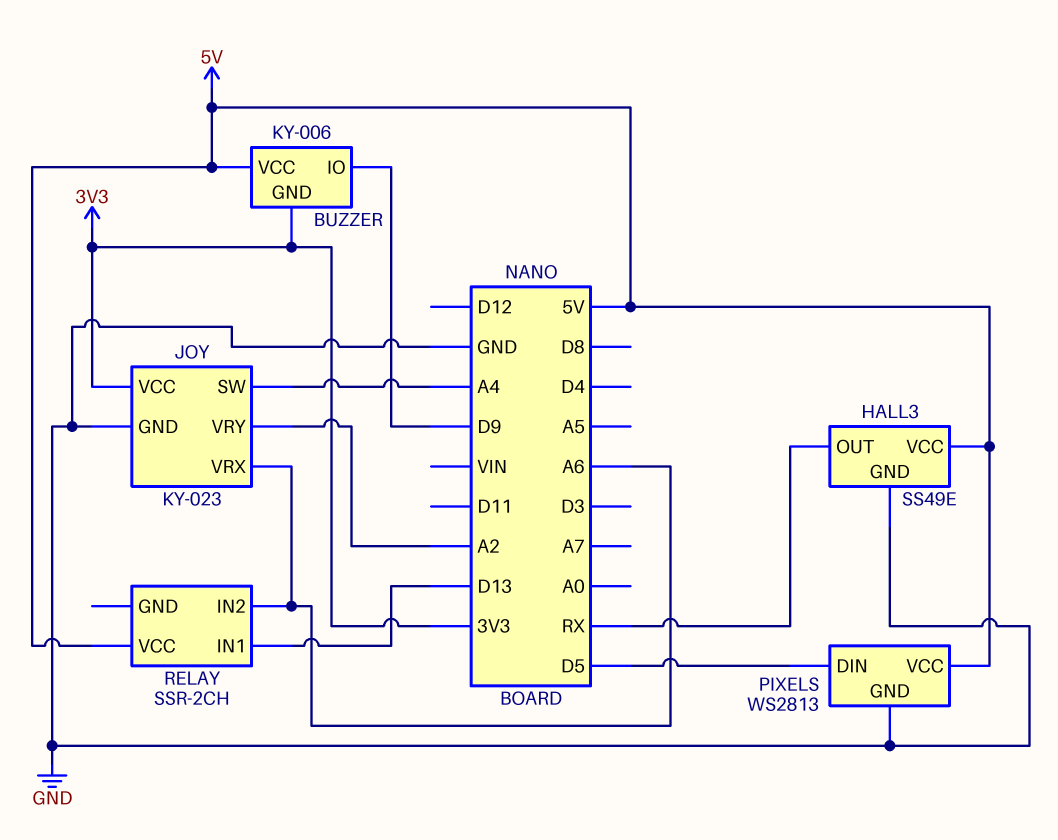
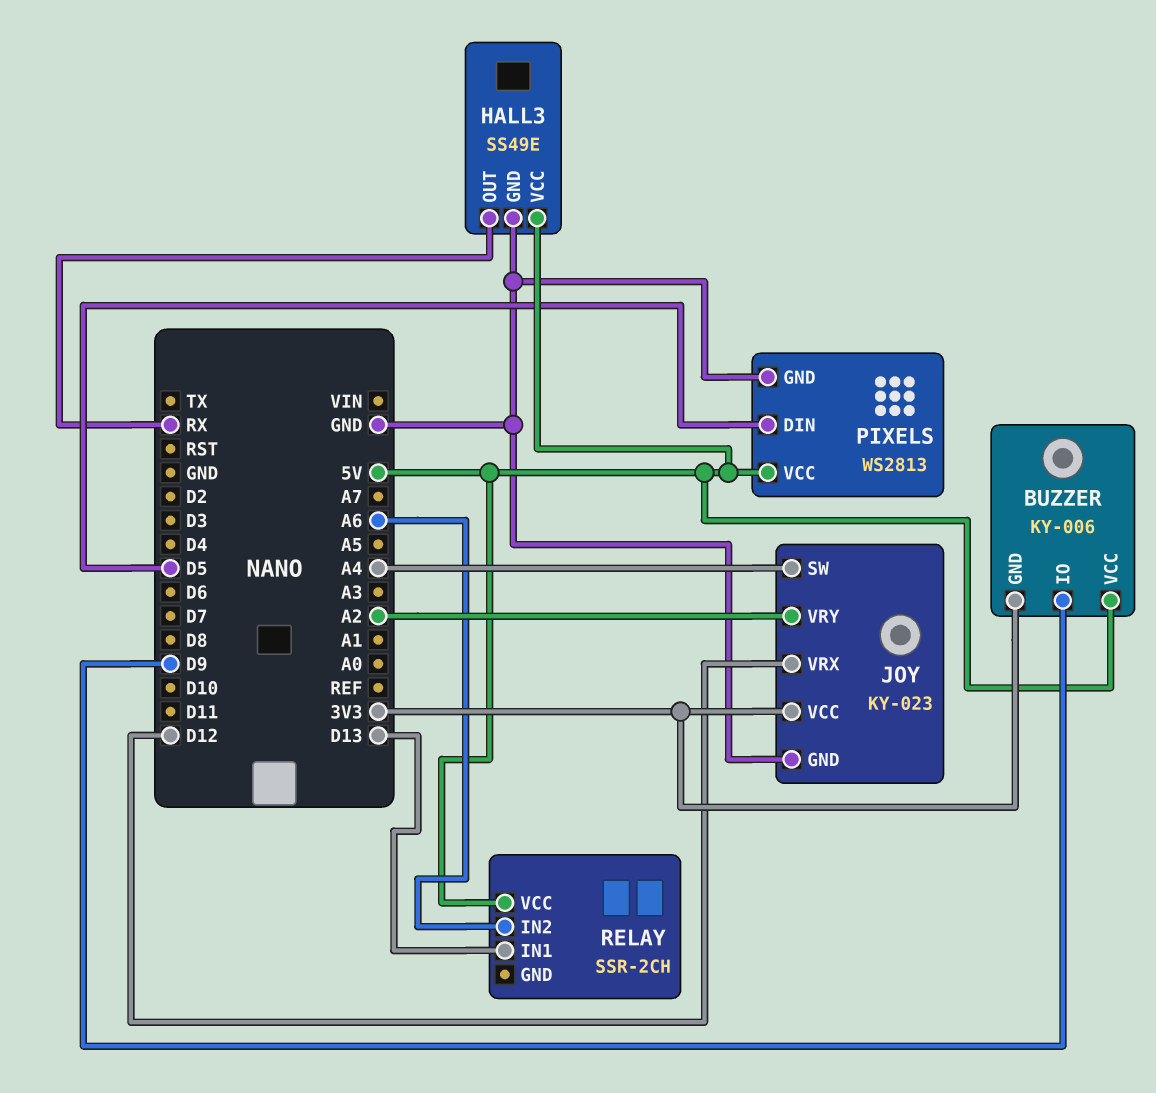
JOY pin VRX: A6 -> D12

